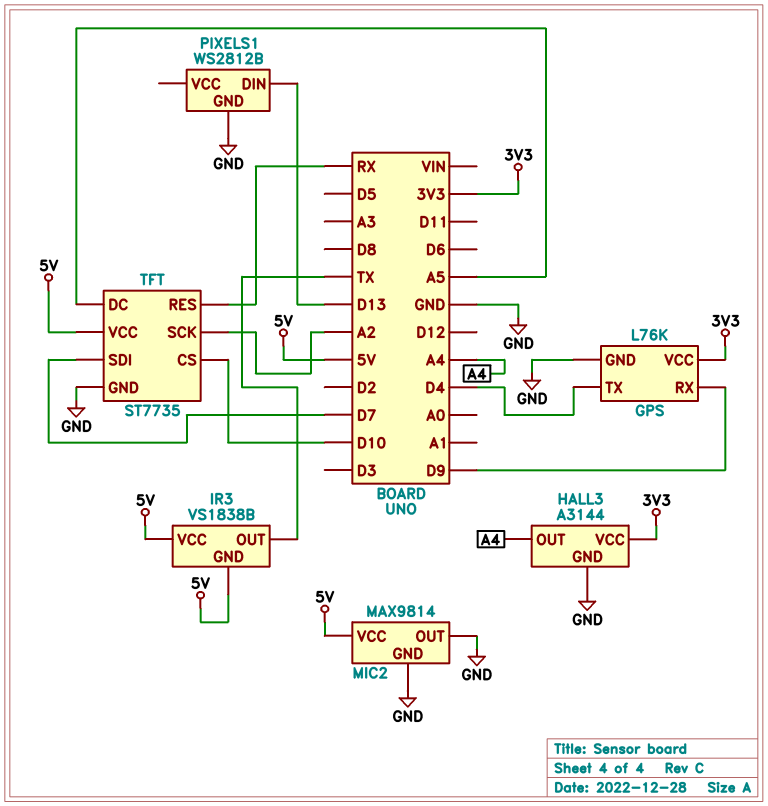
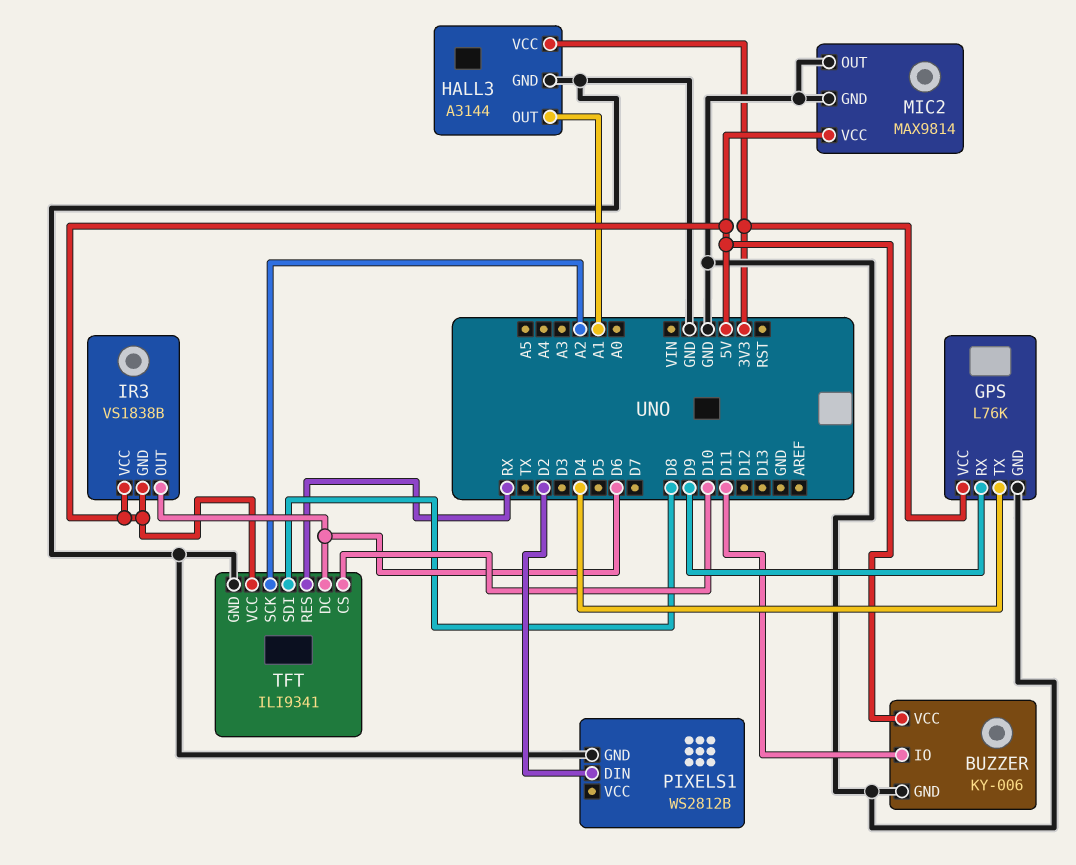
BUZZER: none -> KY-006
BUZZER pin GND: none -> GND
BUZZER pin IO: none -> D11
BUZZER pin VCC: none -> 5V
HALL3 pin OUT: A4 -> A1
IR3 pin OUT: TX -> D6
PIXELS1 pin DIN: D13 -> D2
TFT: ST7735 -> ILI9341
TFT pin DC: A5 -> D6
TFT pin SDI: D7 -> D8

